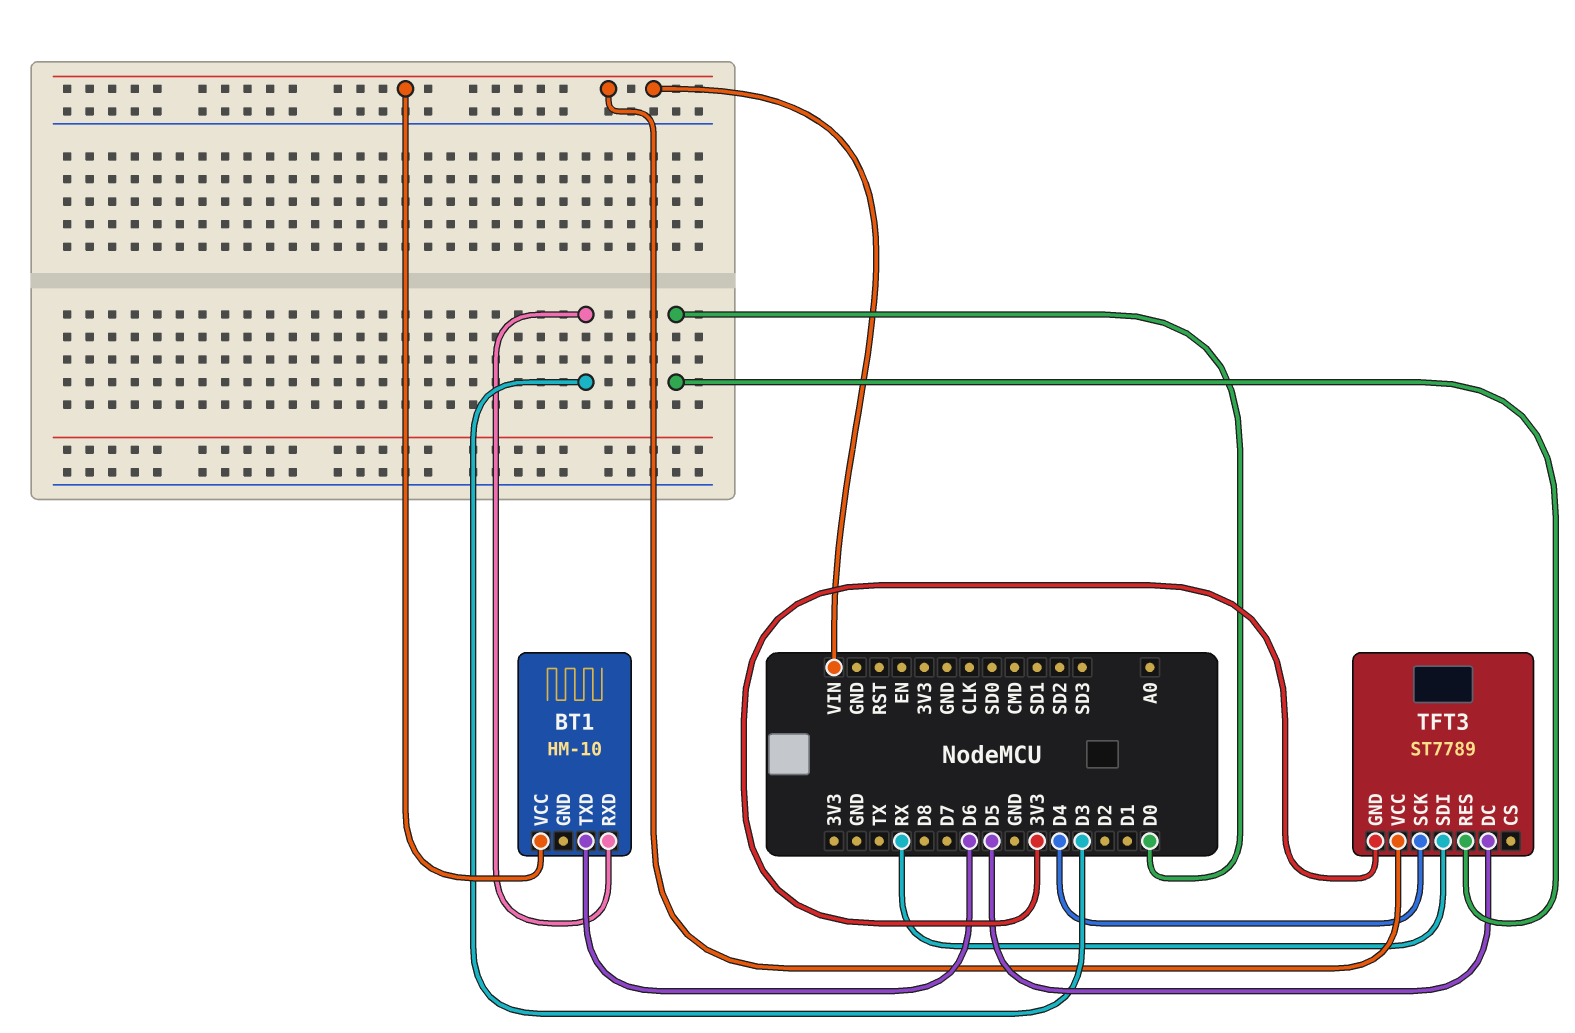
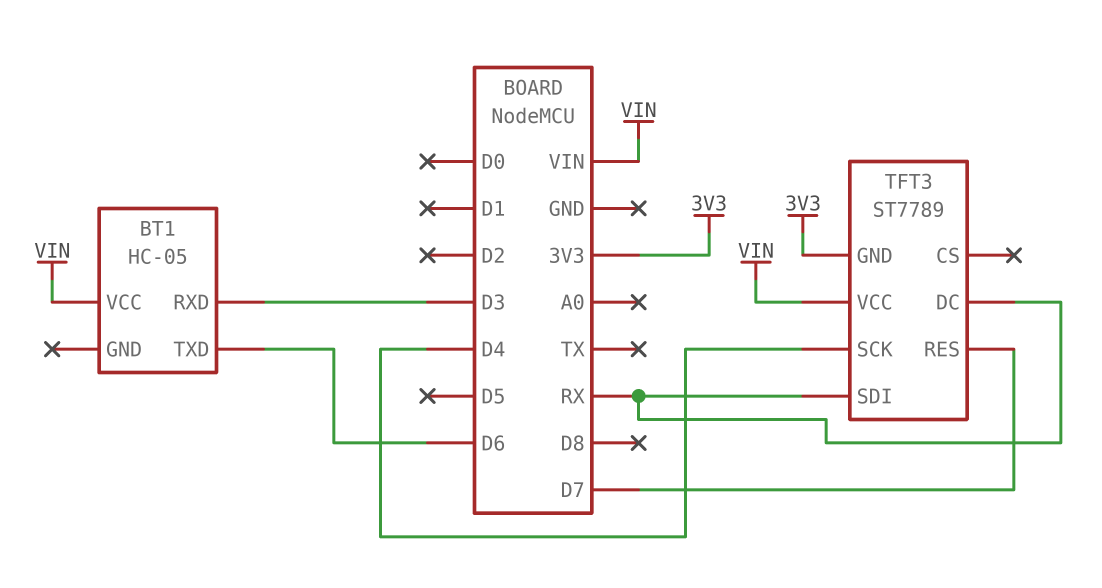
BT1: HM-10 -> HC-05
TFT3 pin DC: D5 -> RX
TFT3 pin RES: D0 -> D7

